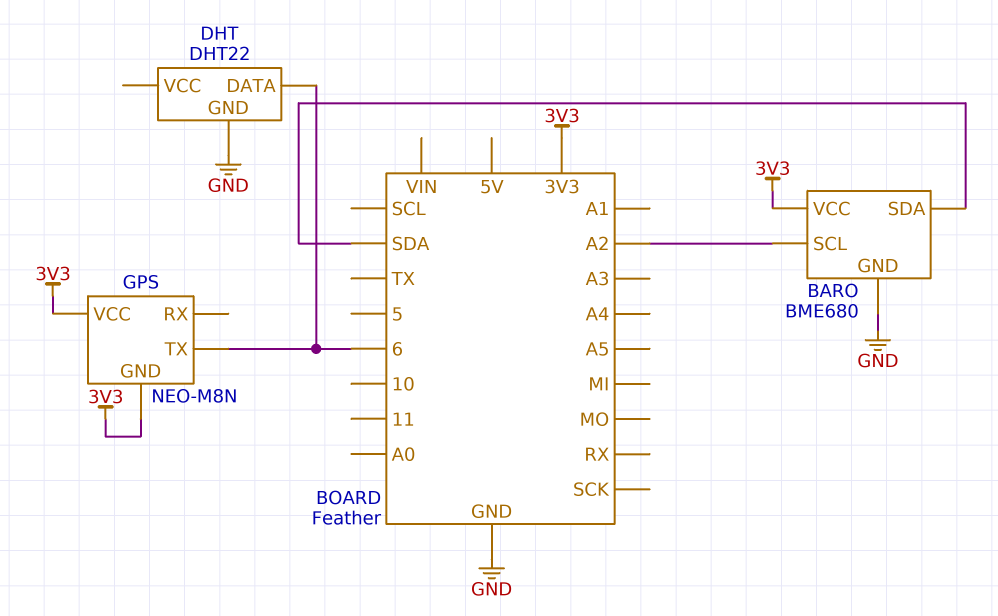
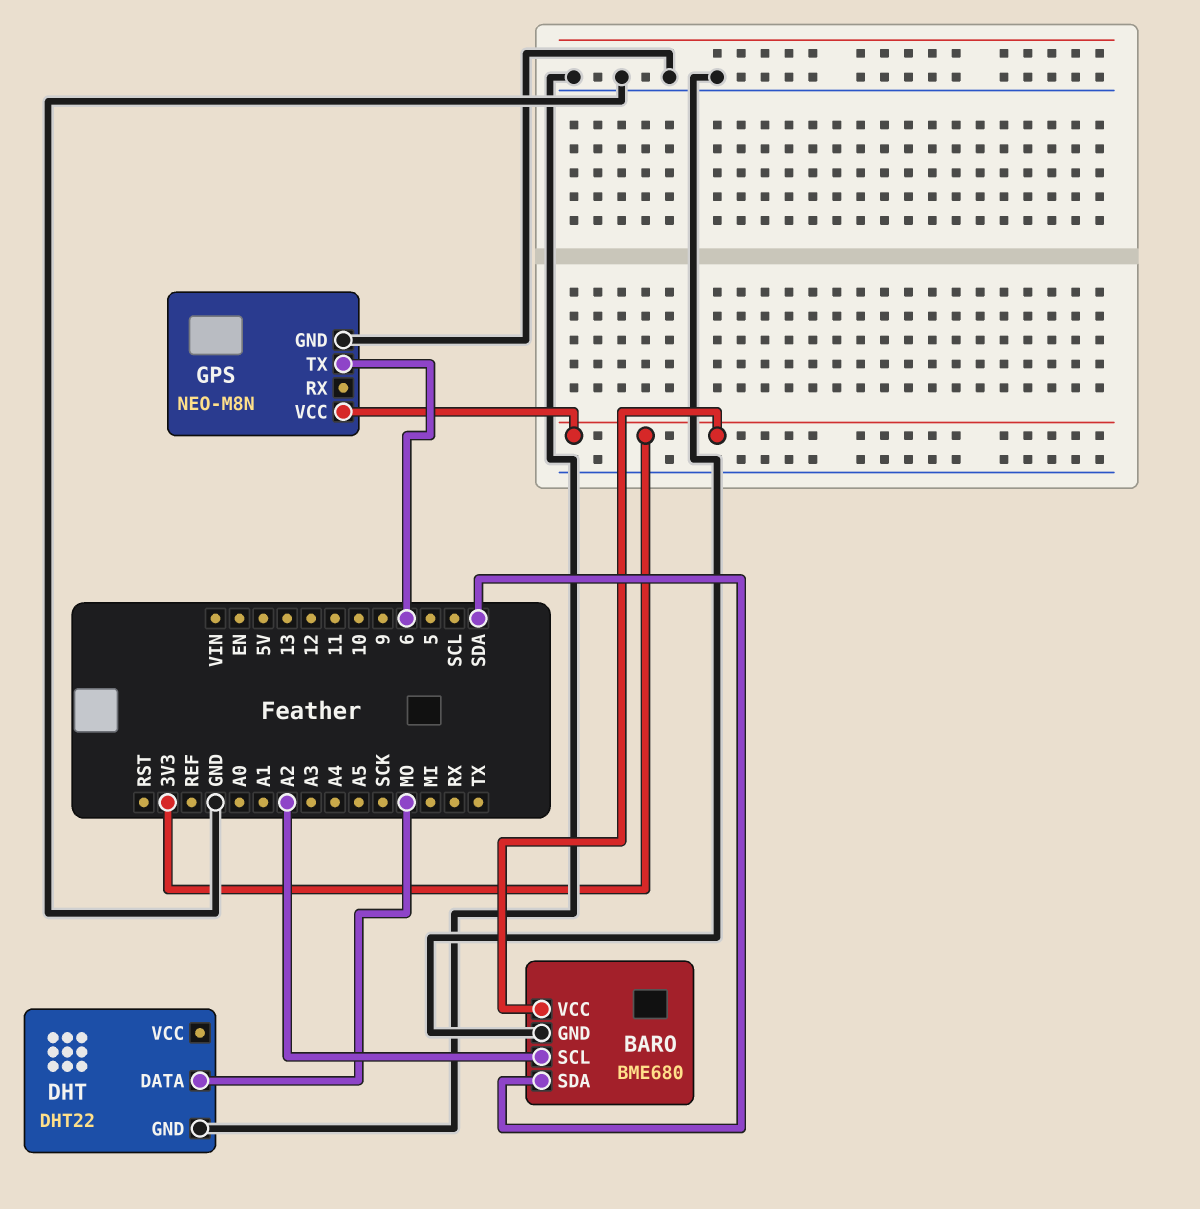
DHT pin DATA: 6 -> MO
GPS pin GND: 3V3 -> GND

